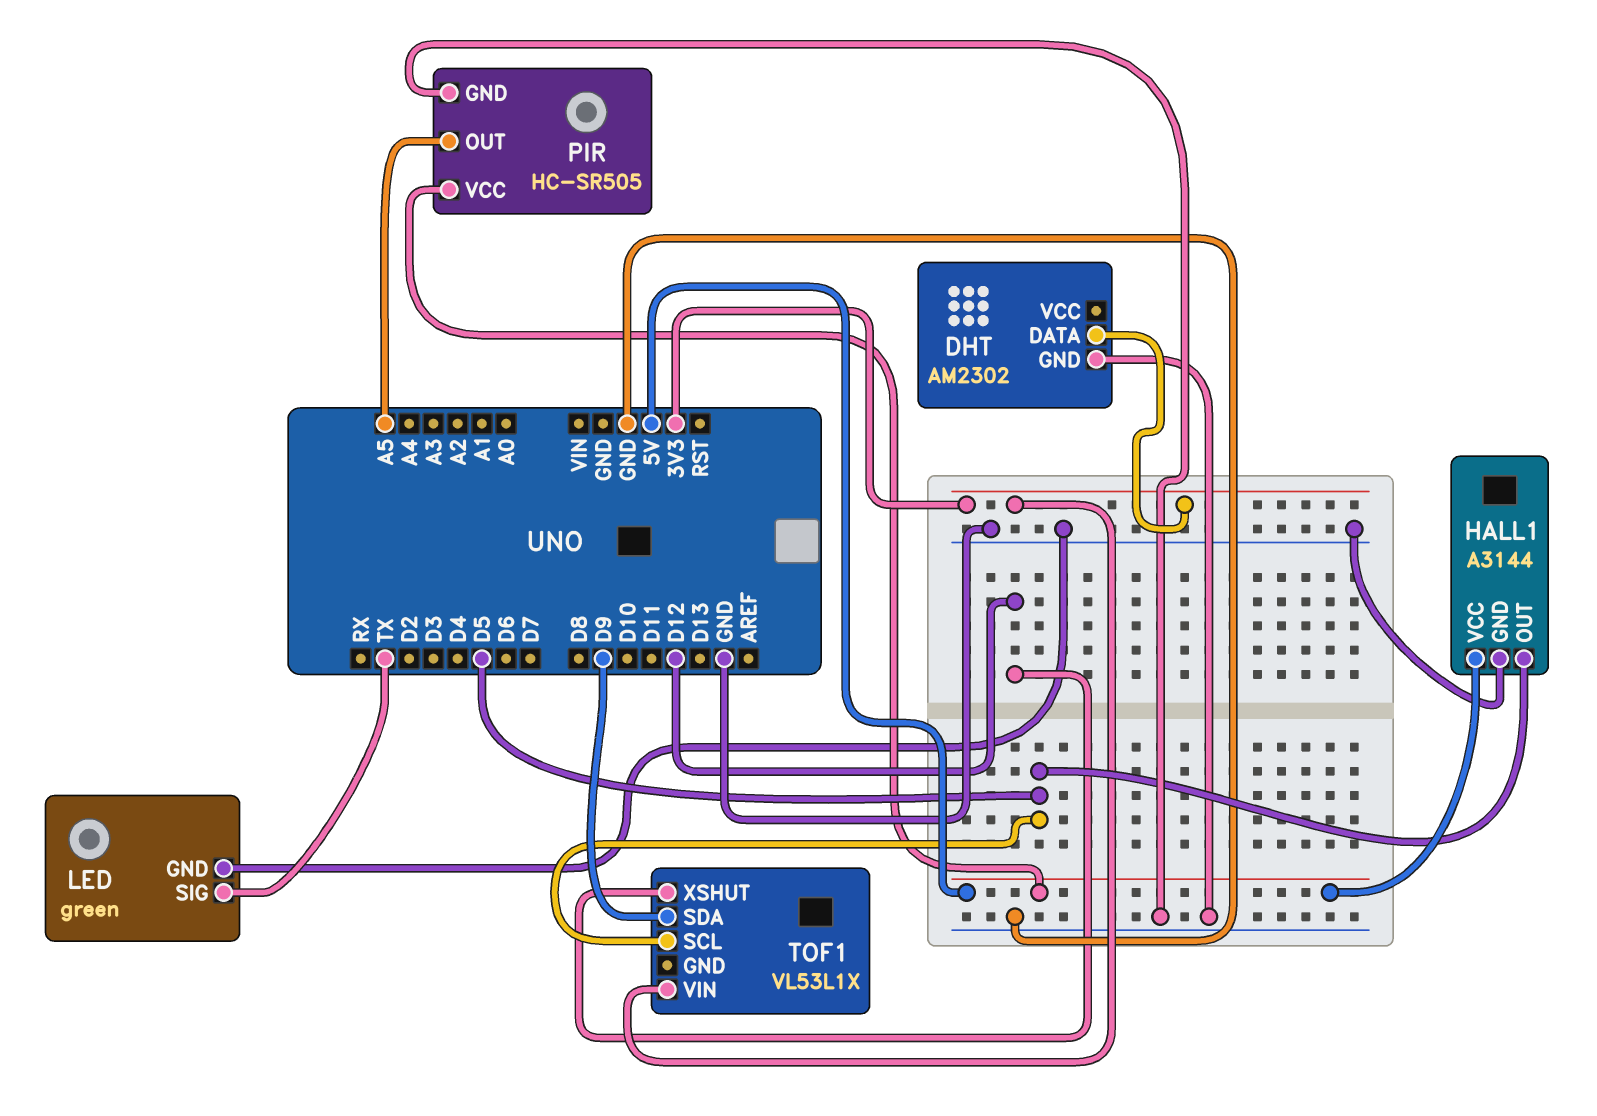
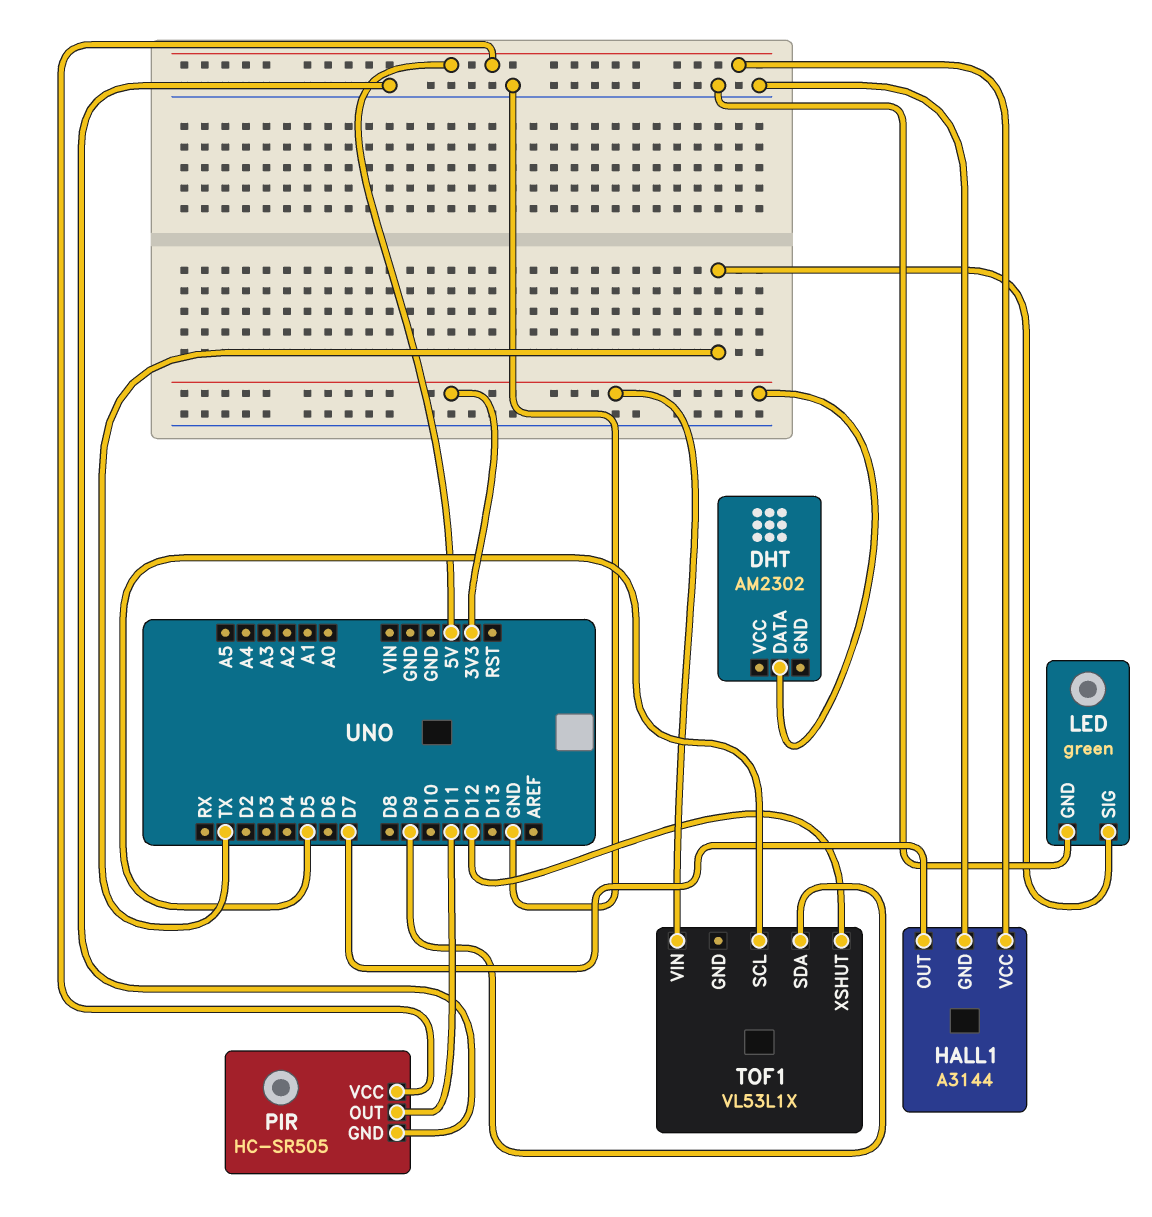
DHT pin GND: GND -> none
HALL1 pin OUT: D5 -> D7
PIR pin OUT: A5 -> D11

